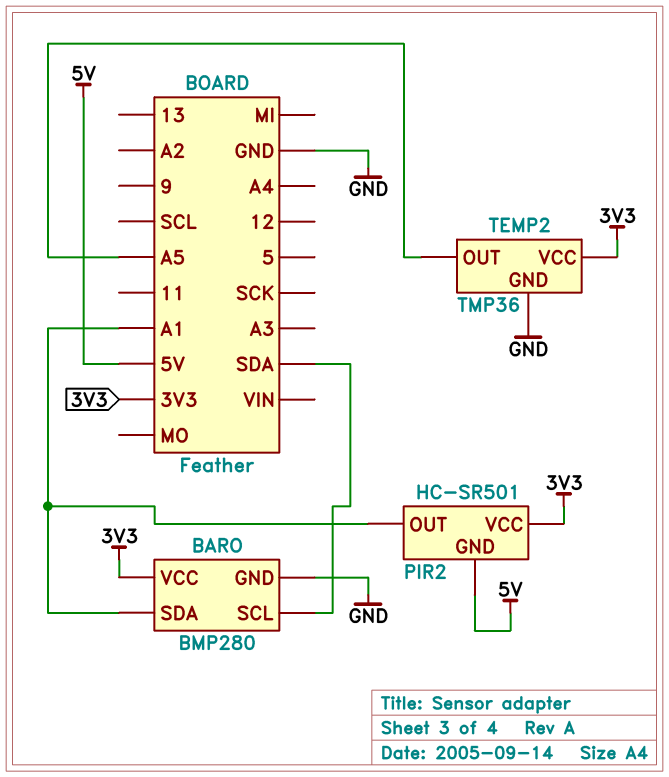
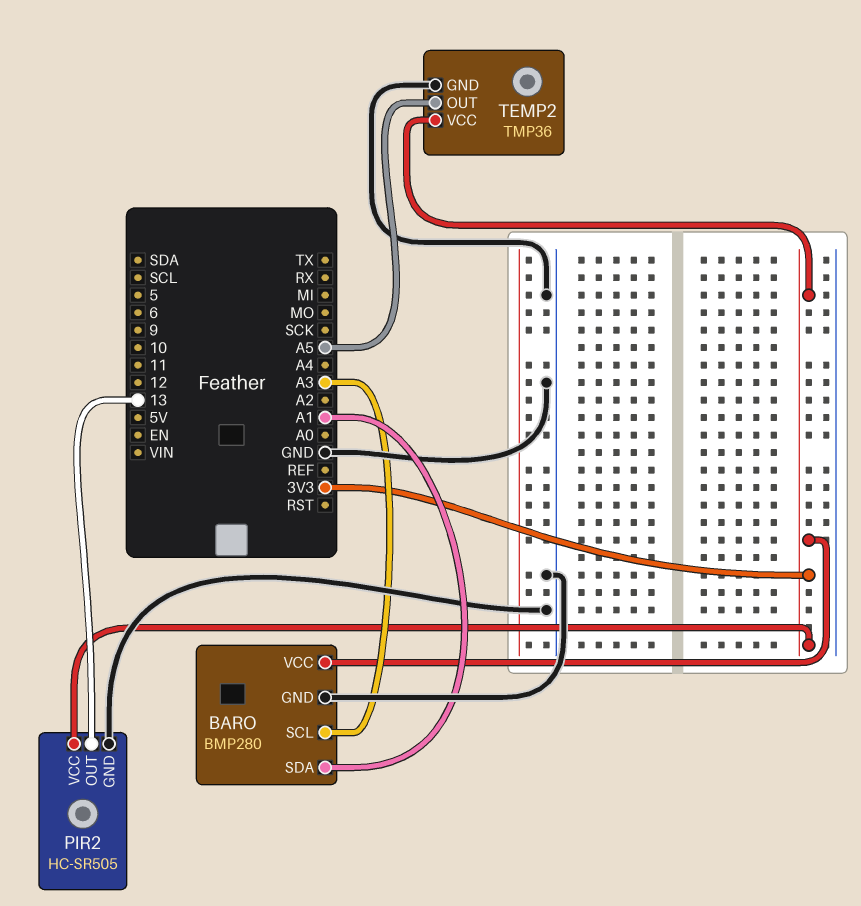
BARO pin SCL: SDA -> A3
PIR2: HC-SR501 -> HC-SR505
PIR2 pin GND: 5V -> GND
PIR2 pin OUT: A1 -> 13

